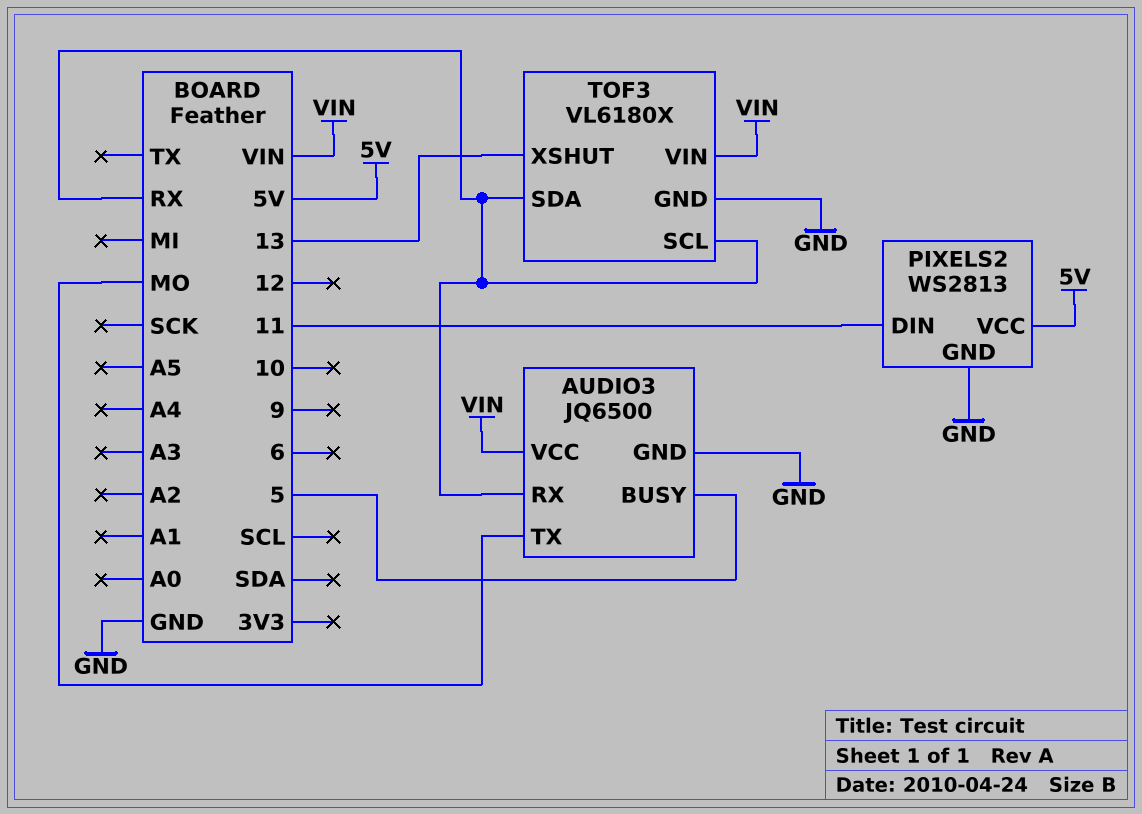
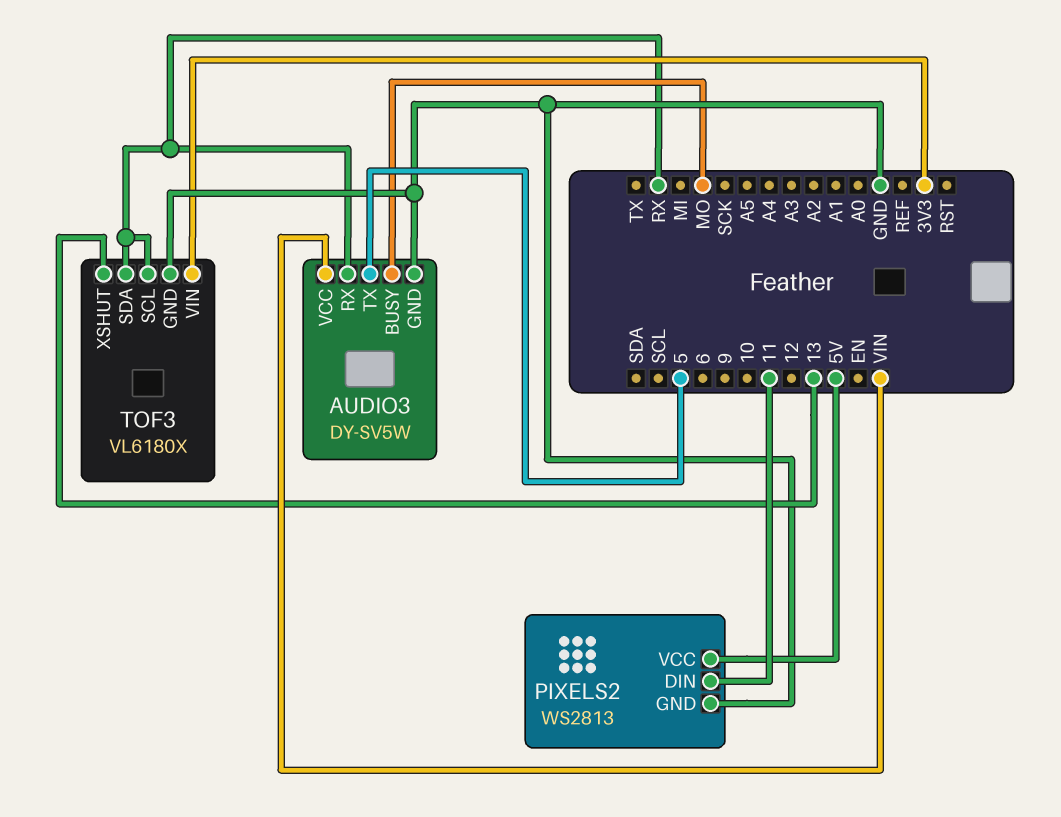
AUDIO3: JQ6500 -> DY-SV5W
AUDIO3 pin BUSY: 5 -> MO
AUDIO3 pin TX: MO -> 5
TOF3 pin VIN: VIN -> 3V3

